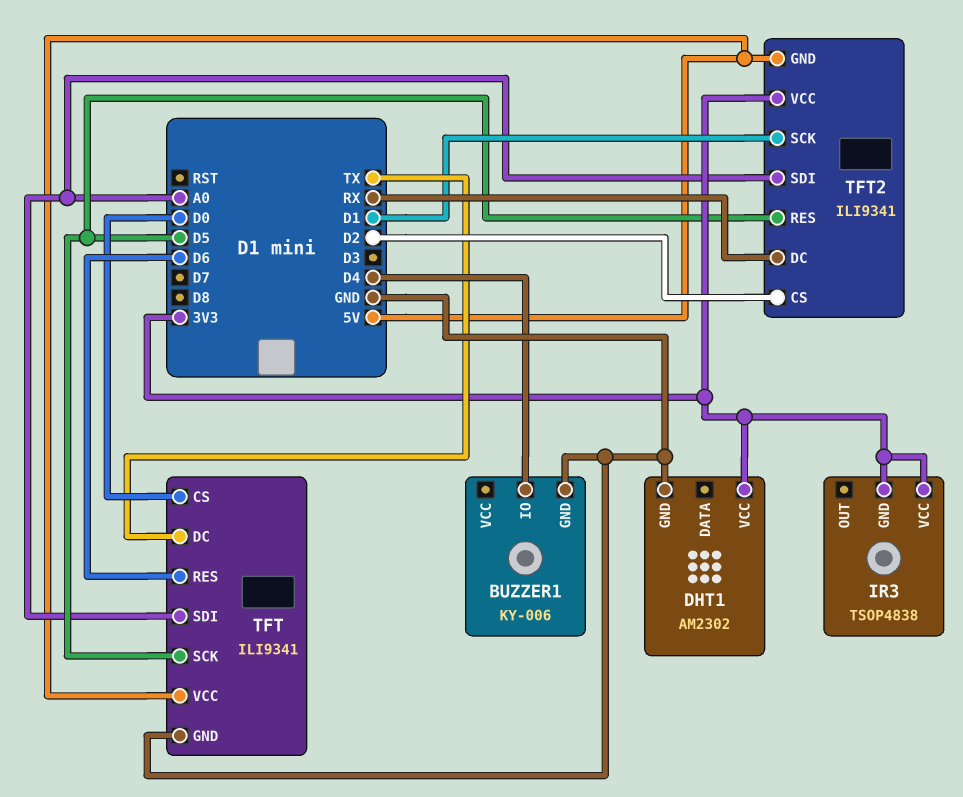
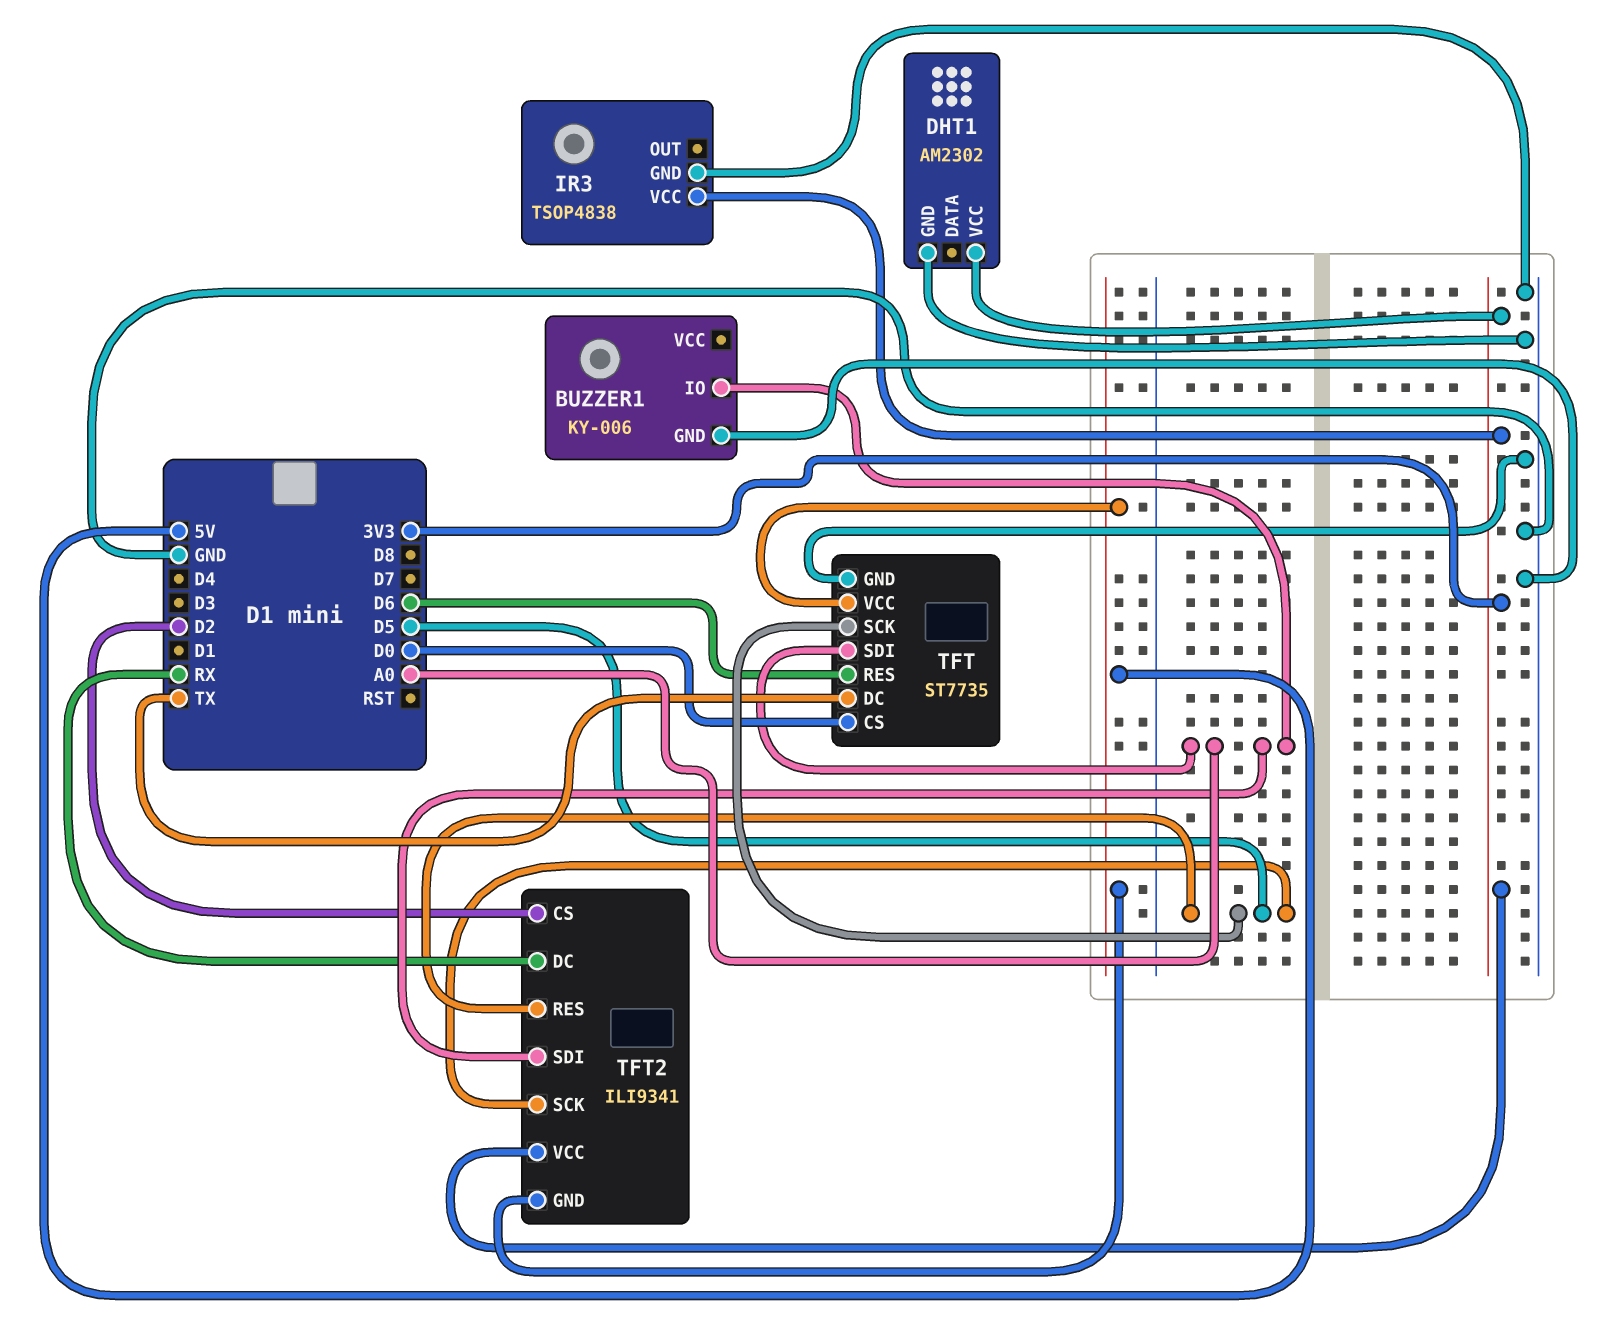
BUZZER1 pin IO: D4 -> A0
IR3 pin GND: 3V3 -> GND
TFT: ILI9341 -> ST7735
TFT2 pin SCK: D1 -> D5

